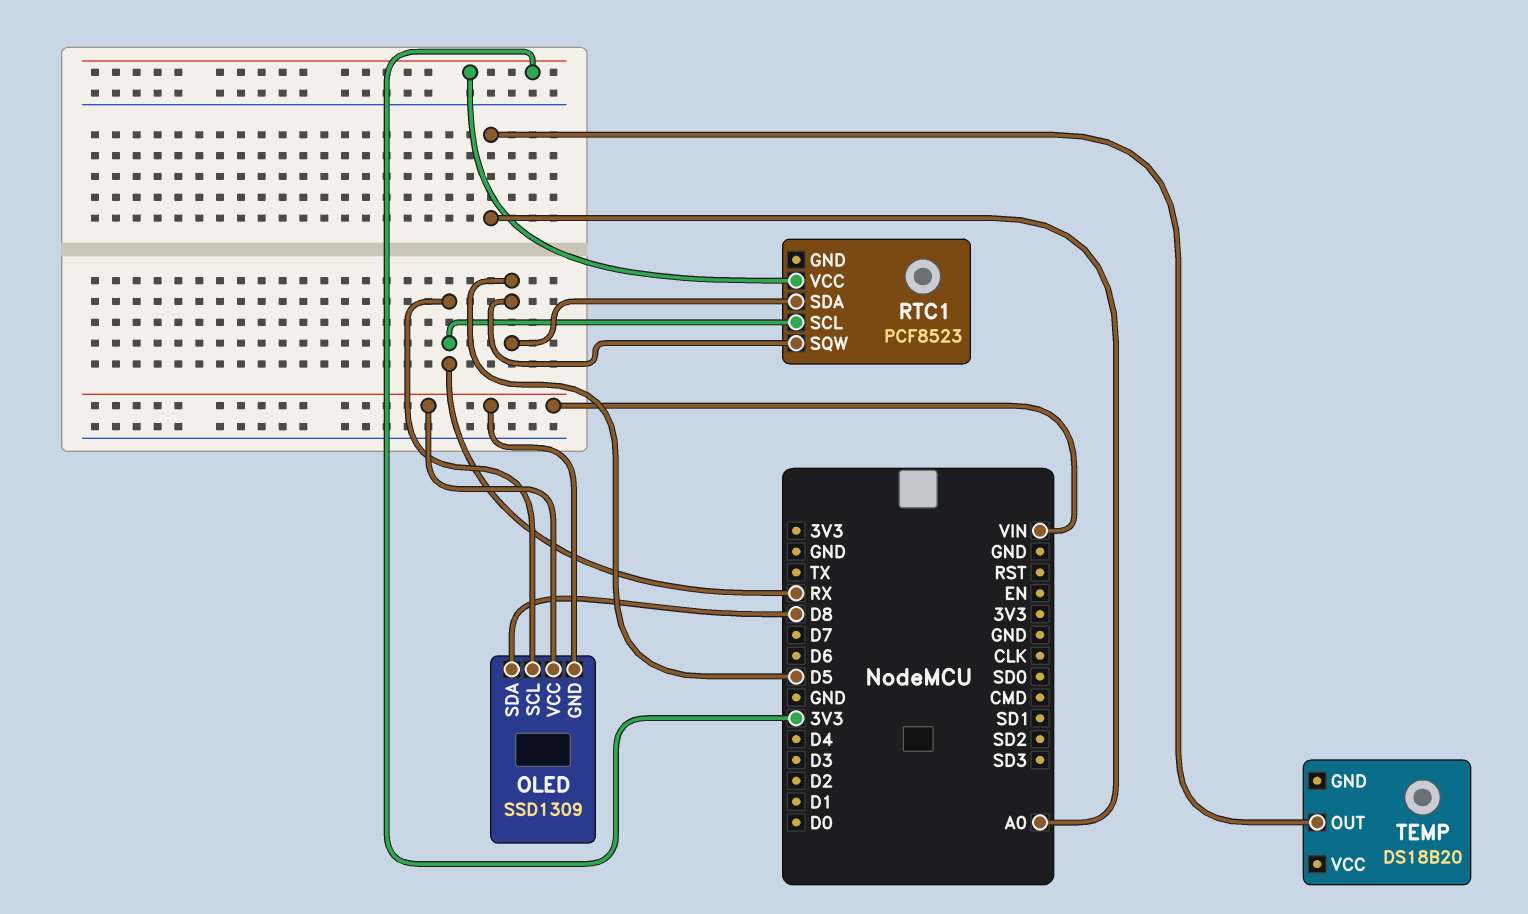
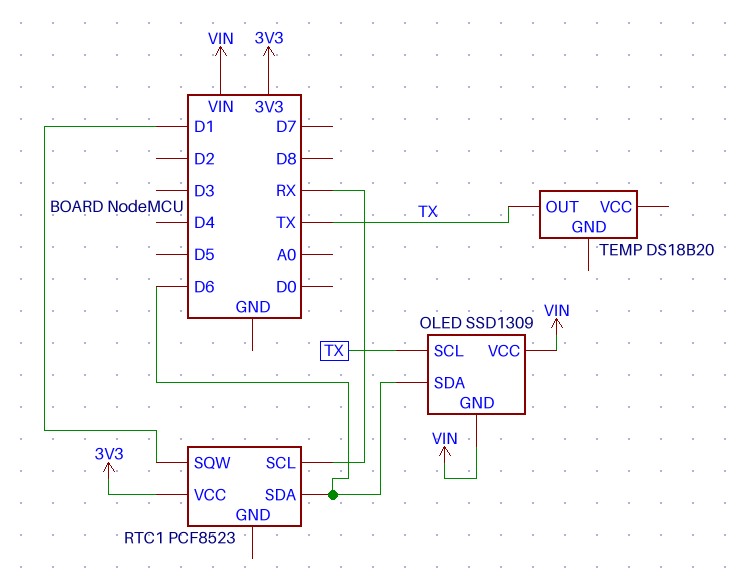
OLED pin SCL: RX -> TX
OLED pin SDA: D8 -> D6
RTC1 pin SDA: D5 -> D6
RTC1 pin SQW: D5 -> D1
TEMP pin OUT: A0 -> TX

